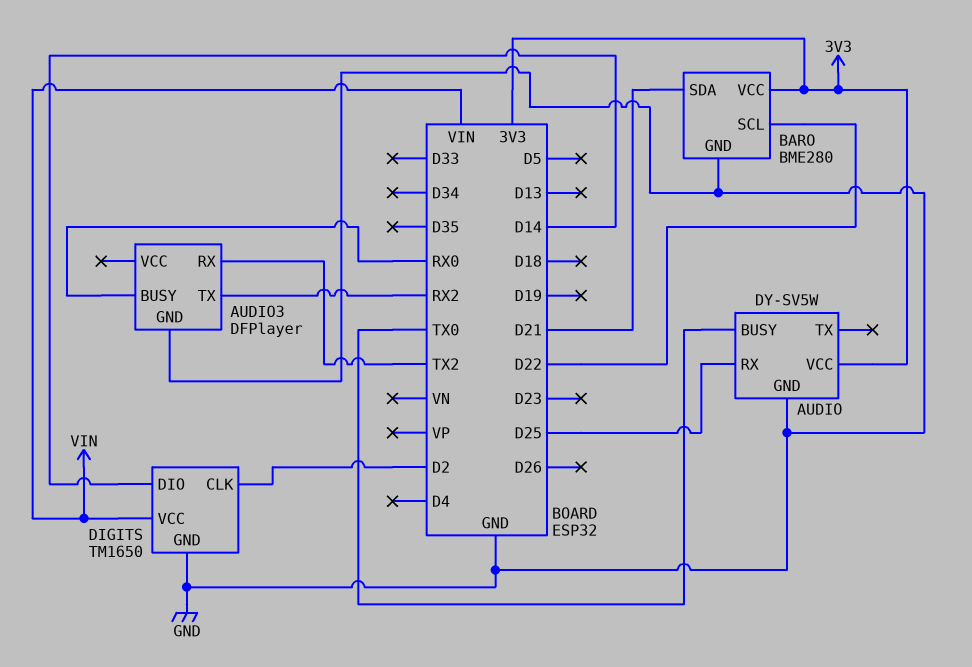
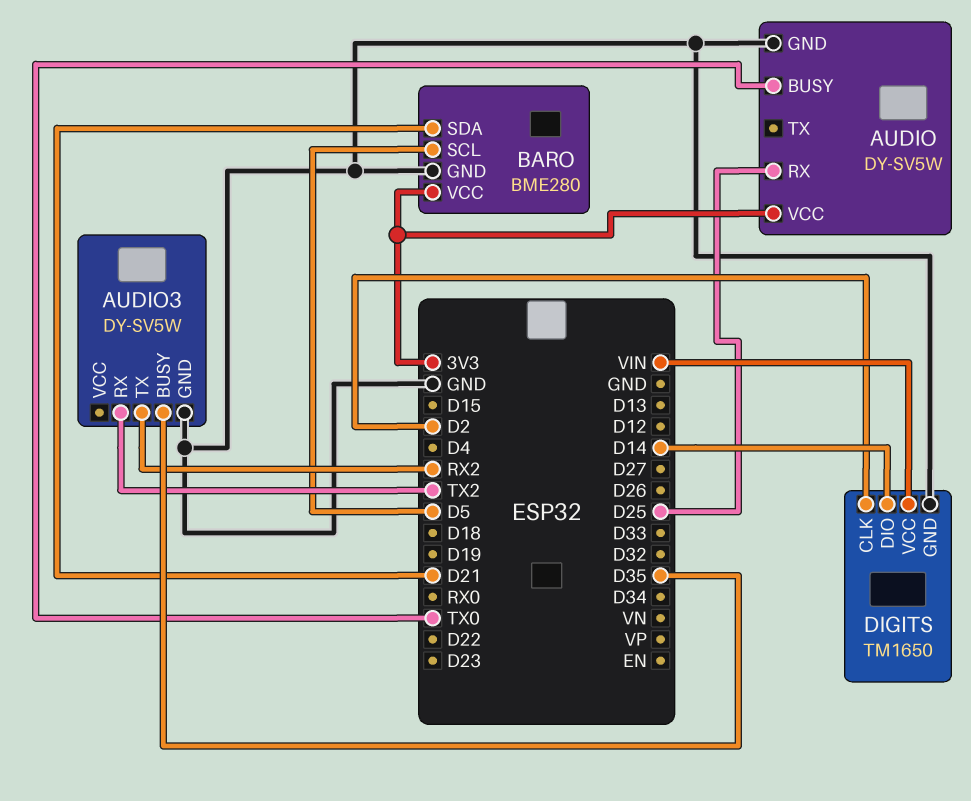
AUDIO3: DFPlayer -> DY-SV5W
AUDIO3 pin BUSY: RX0 -> D35
BARO pin SCL: D22 -> D5

